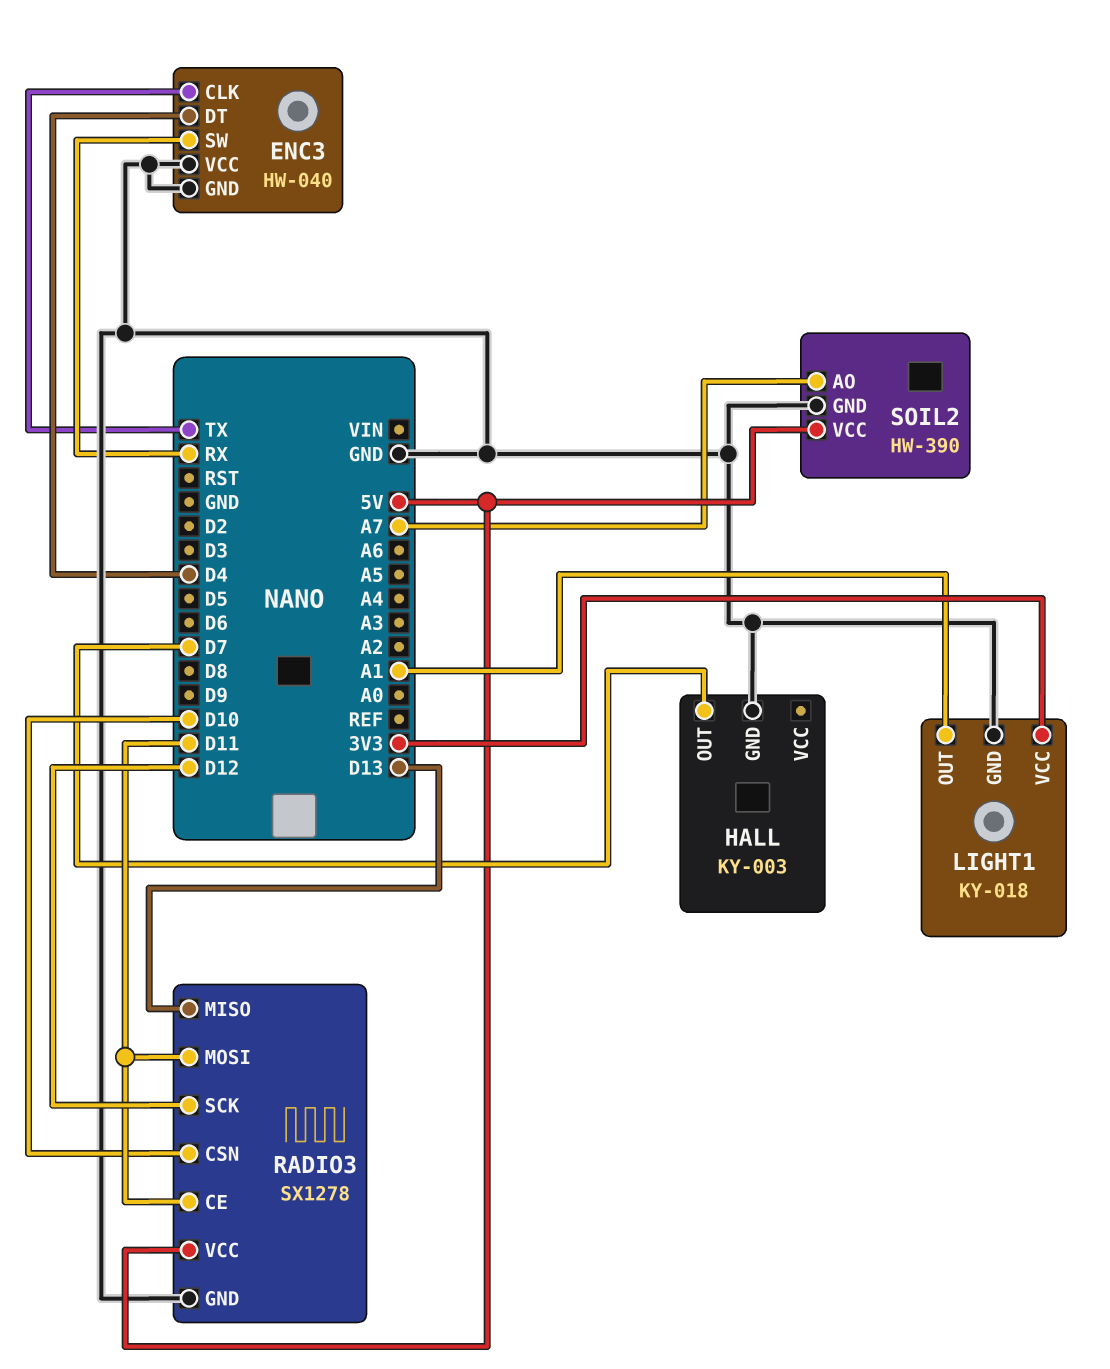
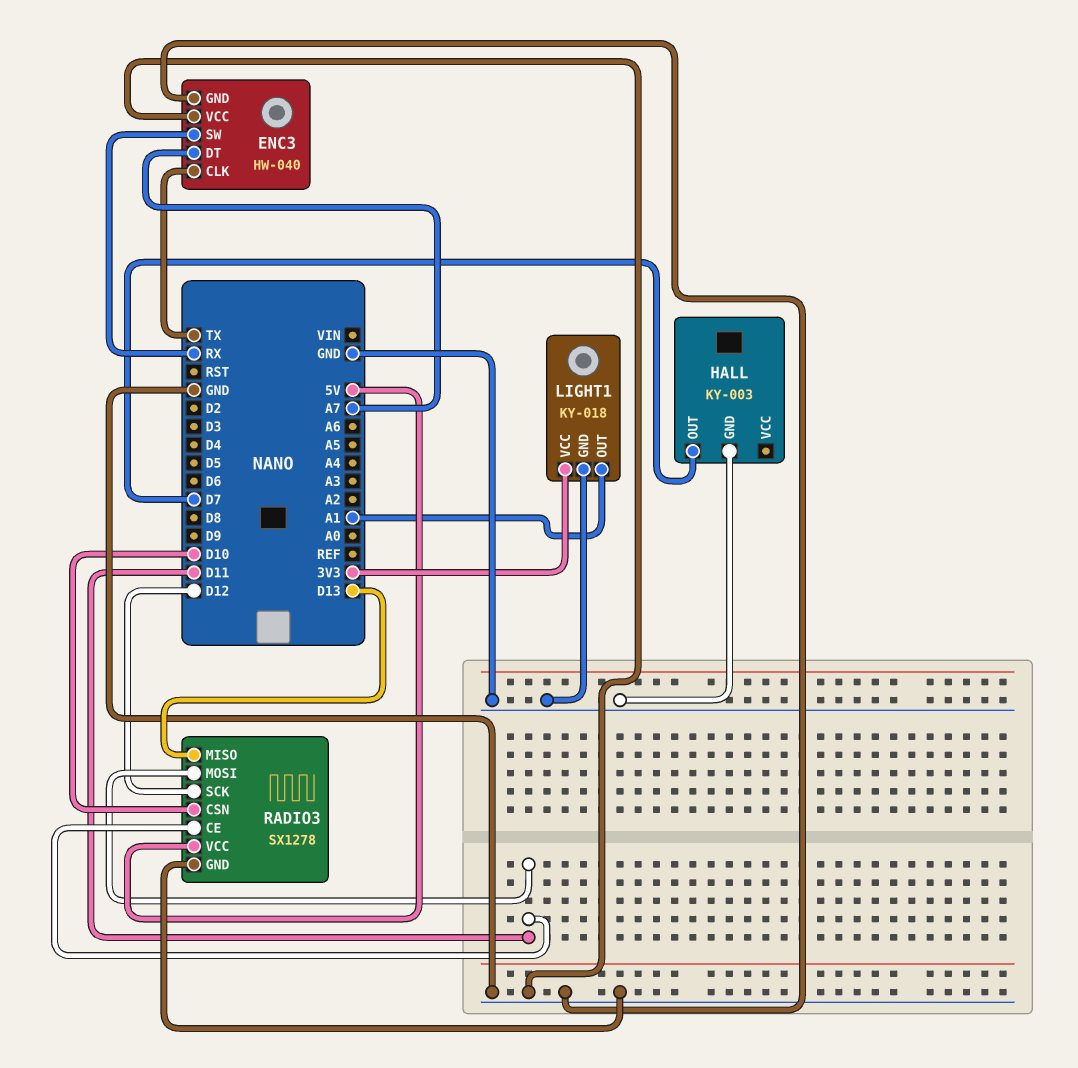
ENC3 pin DT: D4 -> A7
SOIL2: HW-390 -> none
SOIL2 pin AO: A7 -> none
SOIL2 pin GND: GND -> none
SOIL2 pin VCC: 5V -> none

